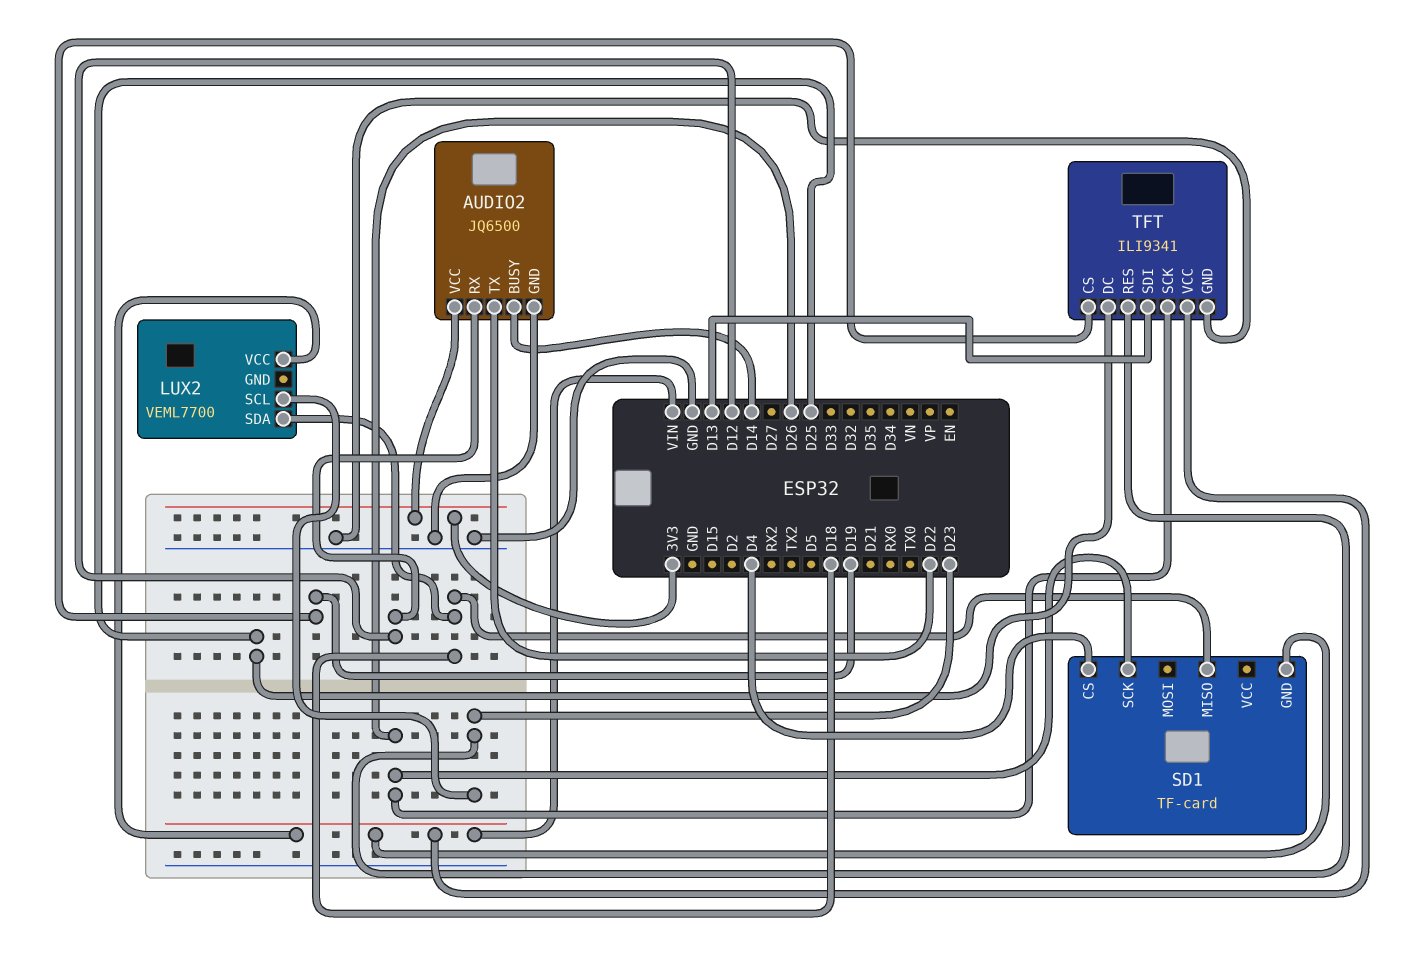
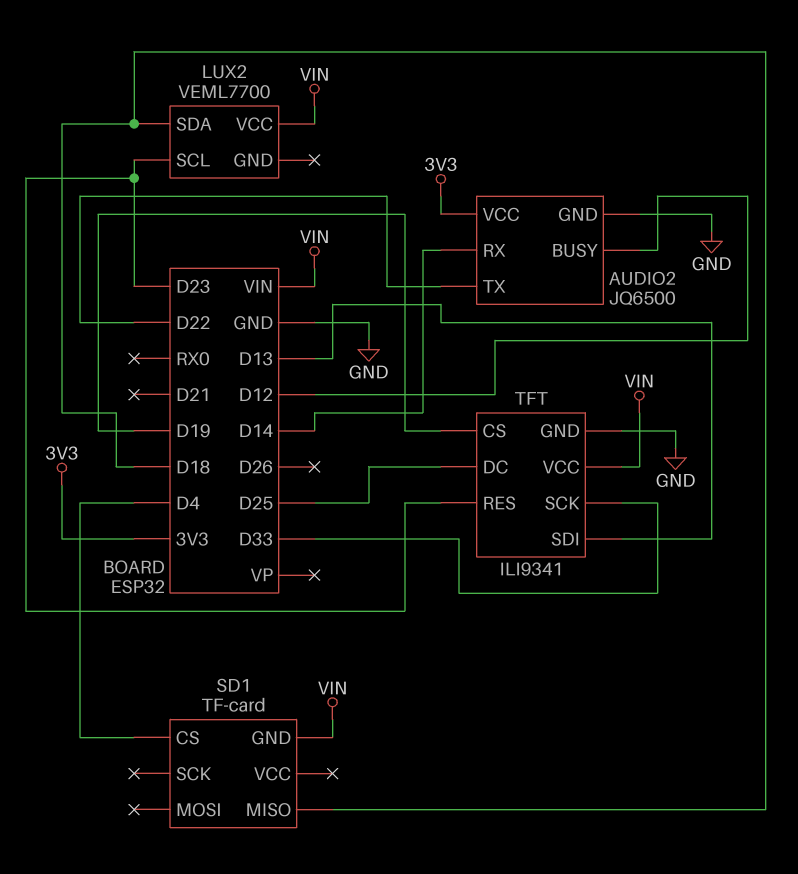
AUDIO2 pin BUSY: D14 -> D12
AUDIO2 pin RX: D12 -> D14
SD1 pin SCK: D26 -> none
TFT pin SCK: D26 -> D33

